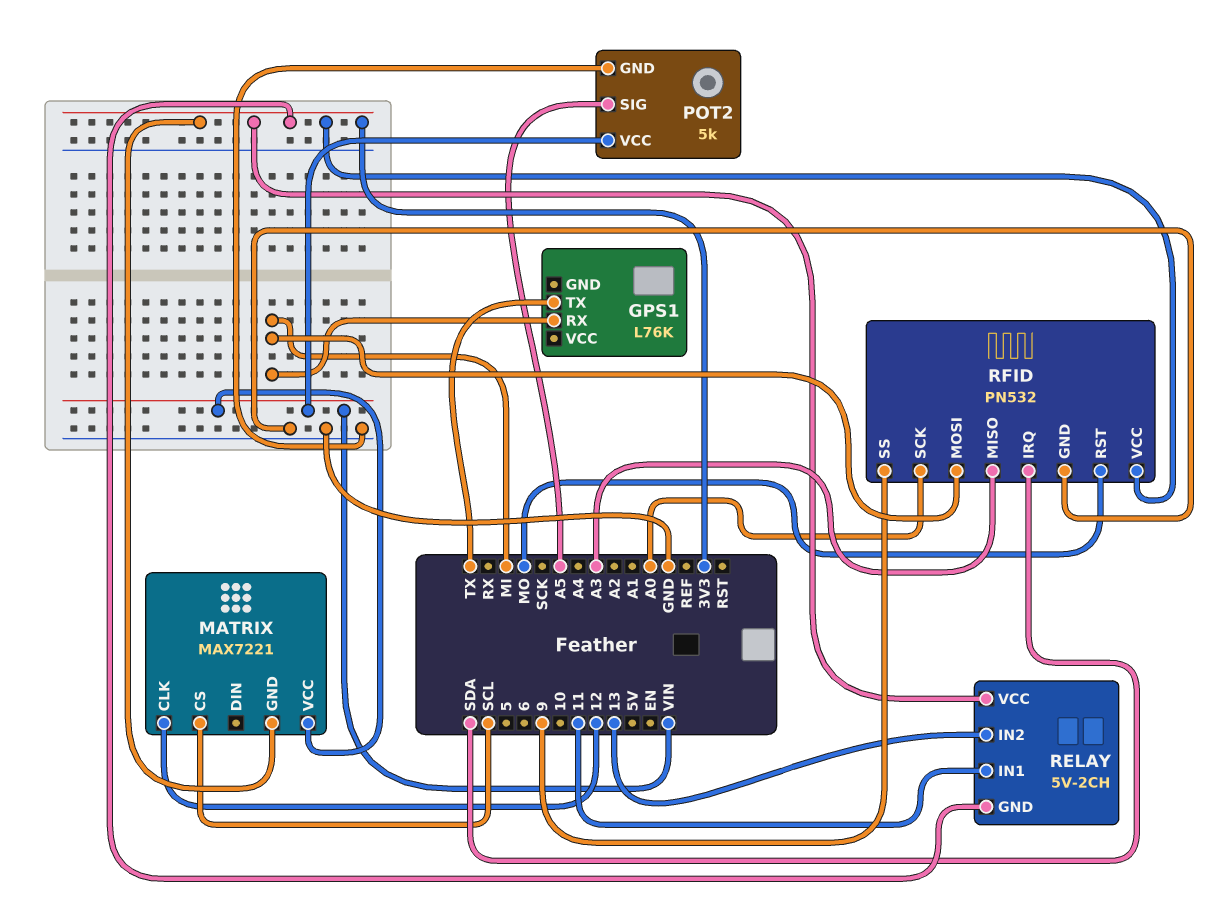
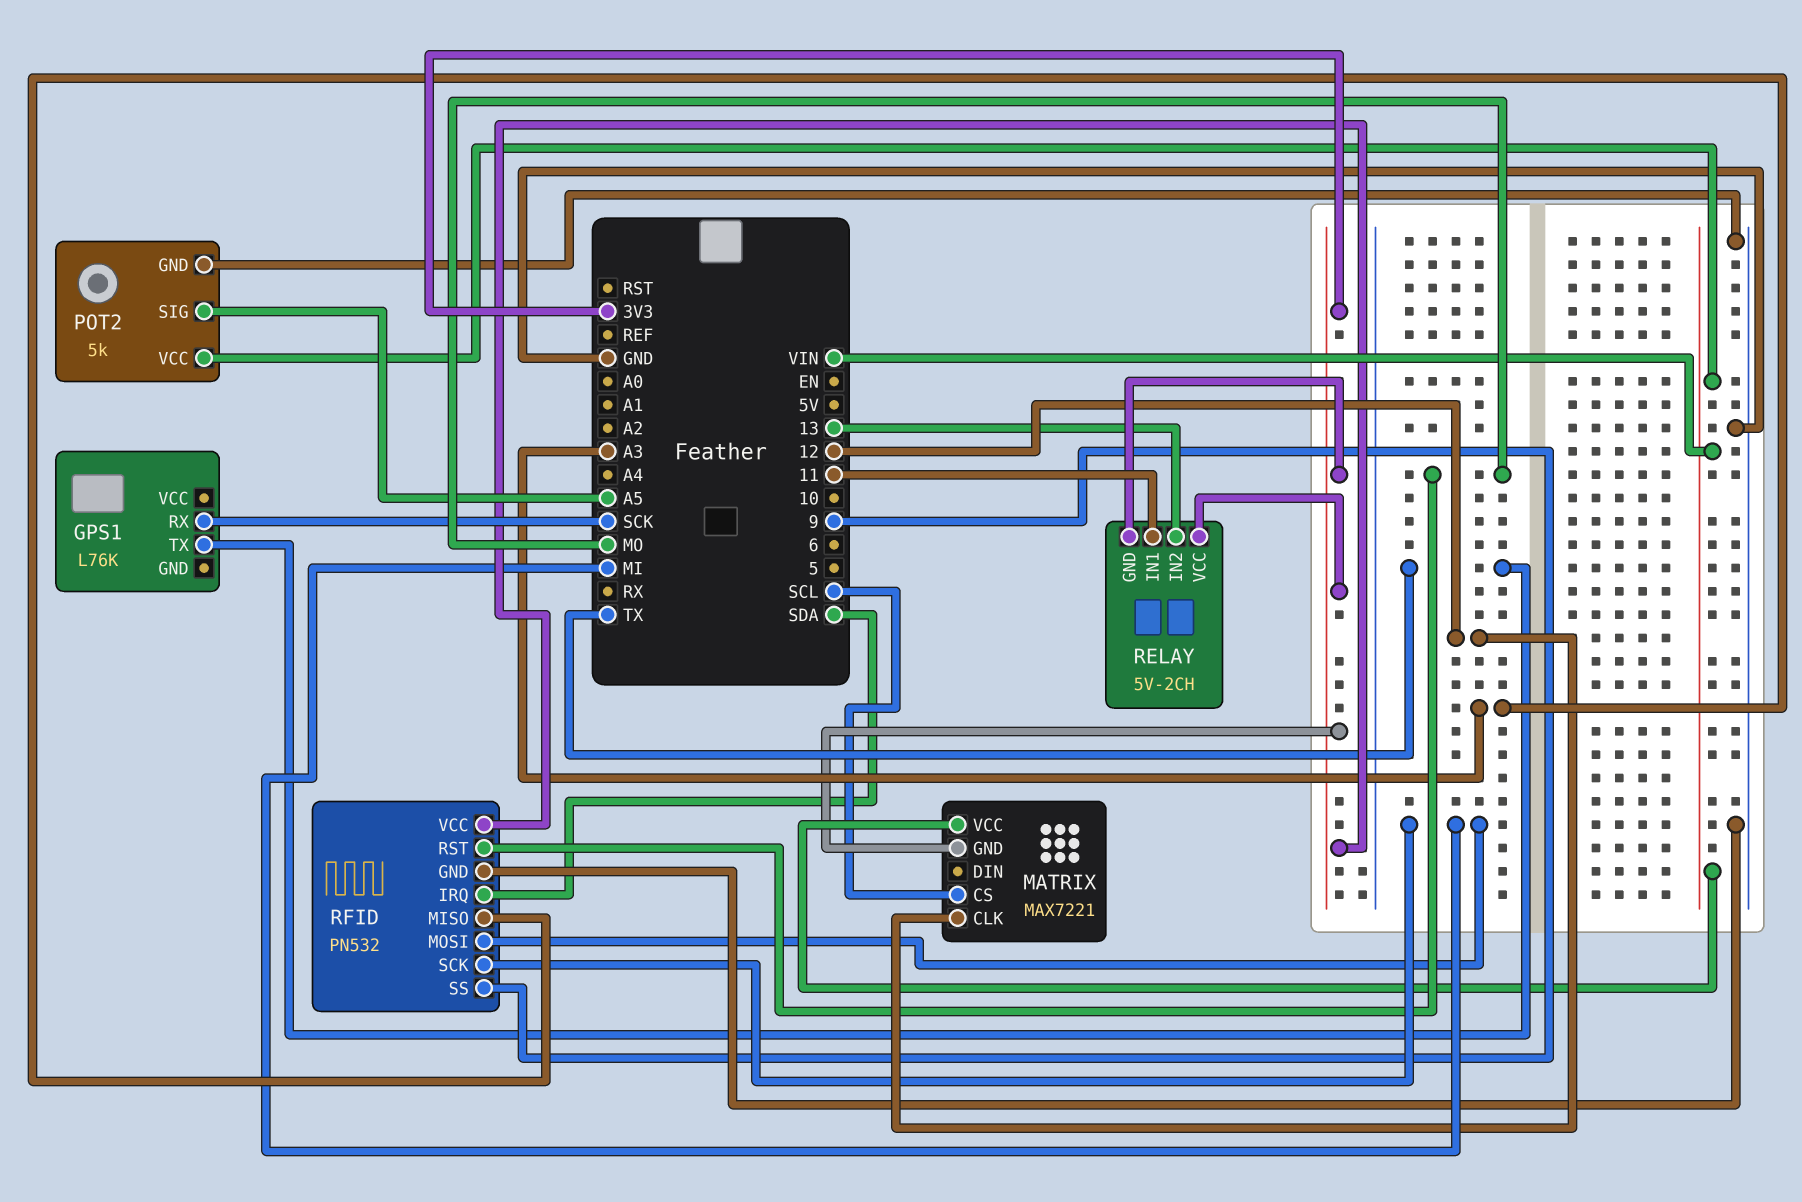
GPS1 pin RX: MI -> SCK
RFID pin SCK: A0 -> MI

